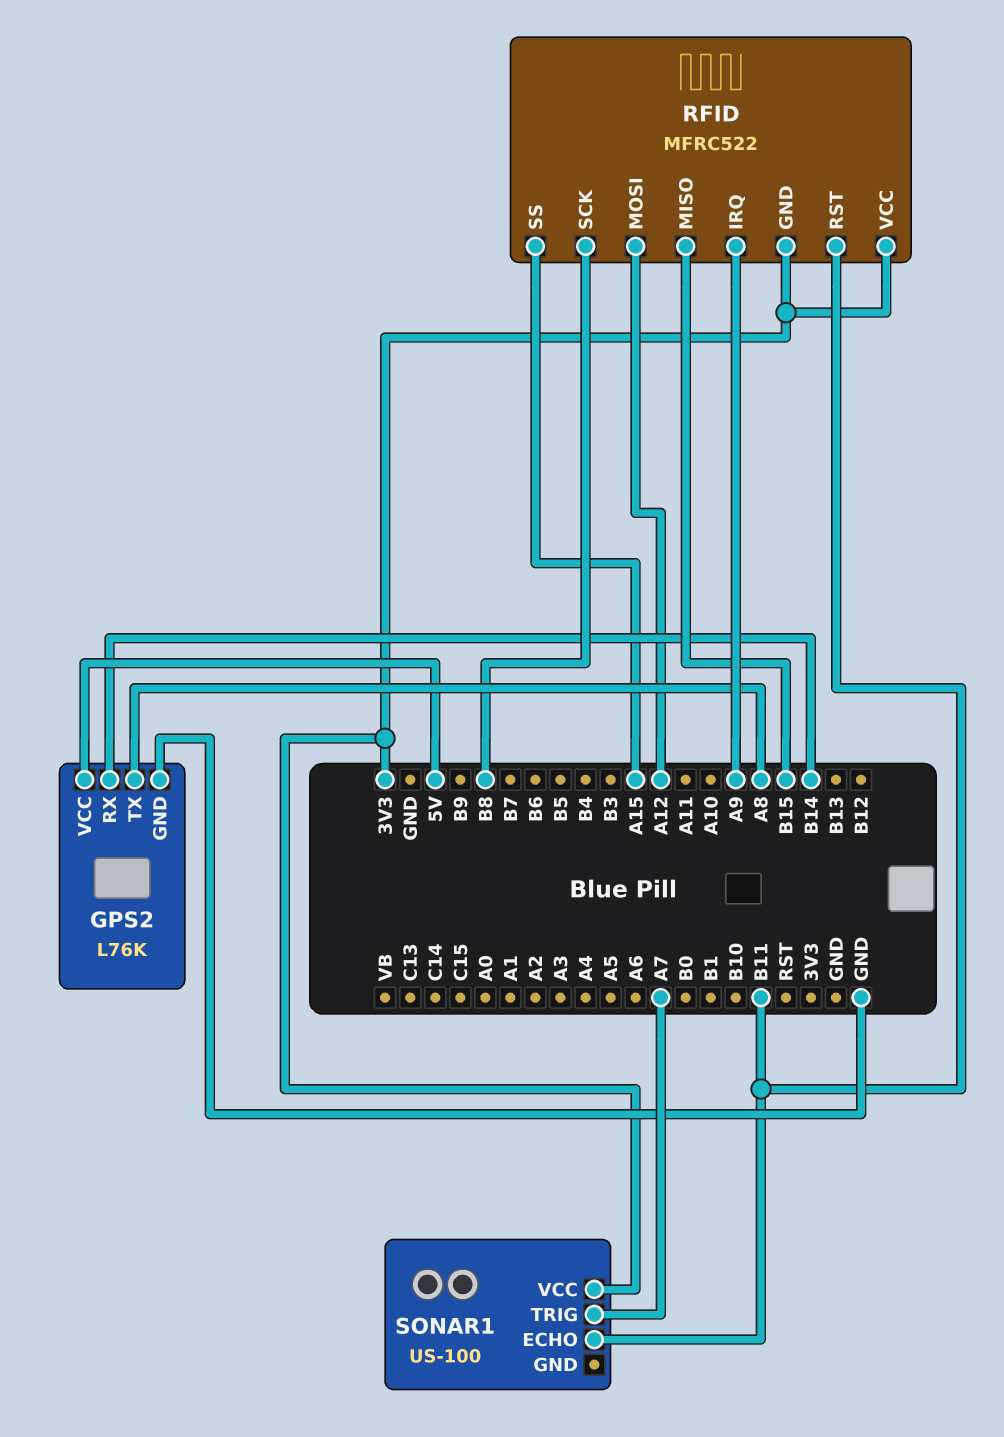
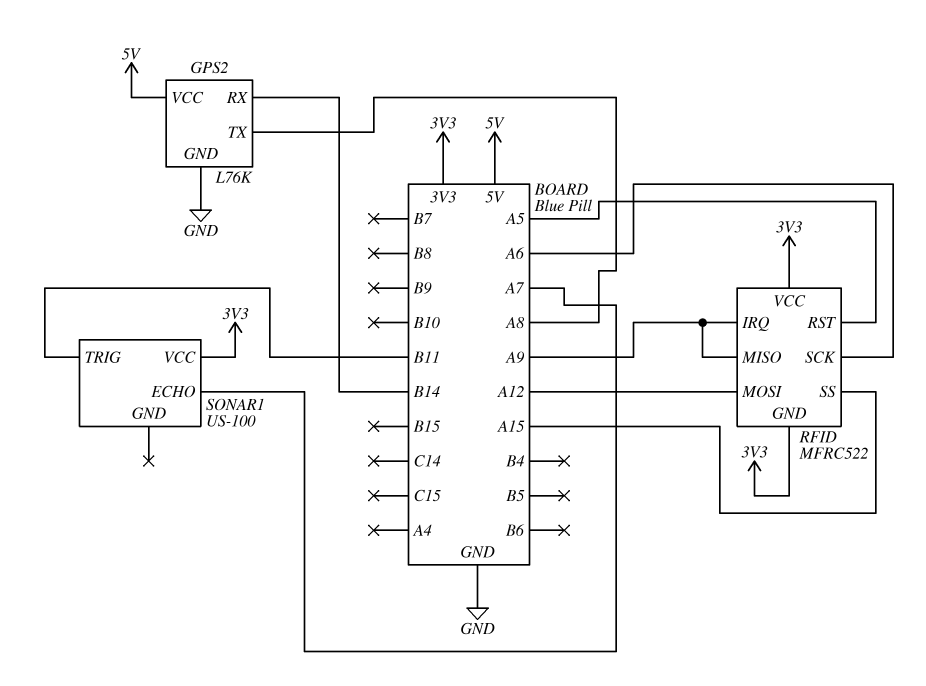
RFID pin MISO: B15 -> A9
RFID pin RST: B11 -> A5
RFID pin SCK: B8 -> A6
SONAR1 pin ECHO: B11 -> A7
SONAR1 pin TRIG: A7 -> B11

